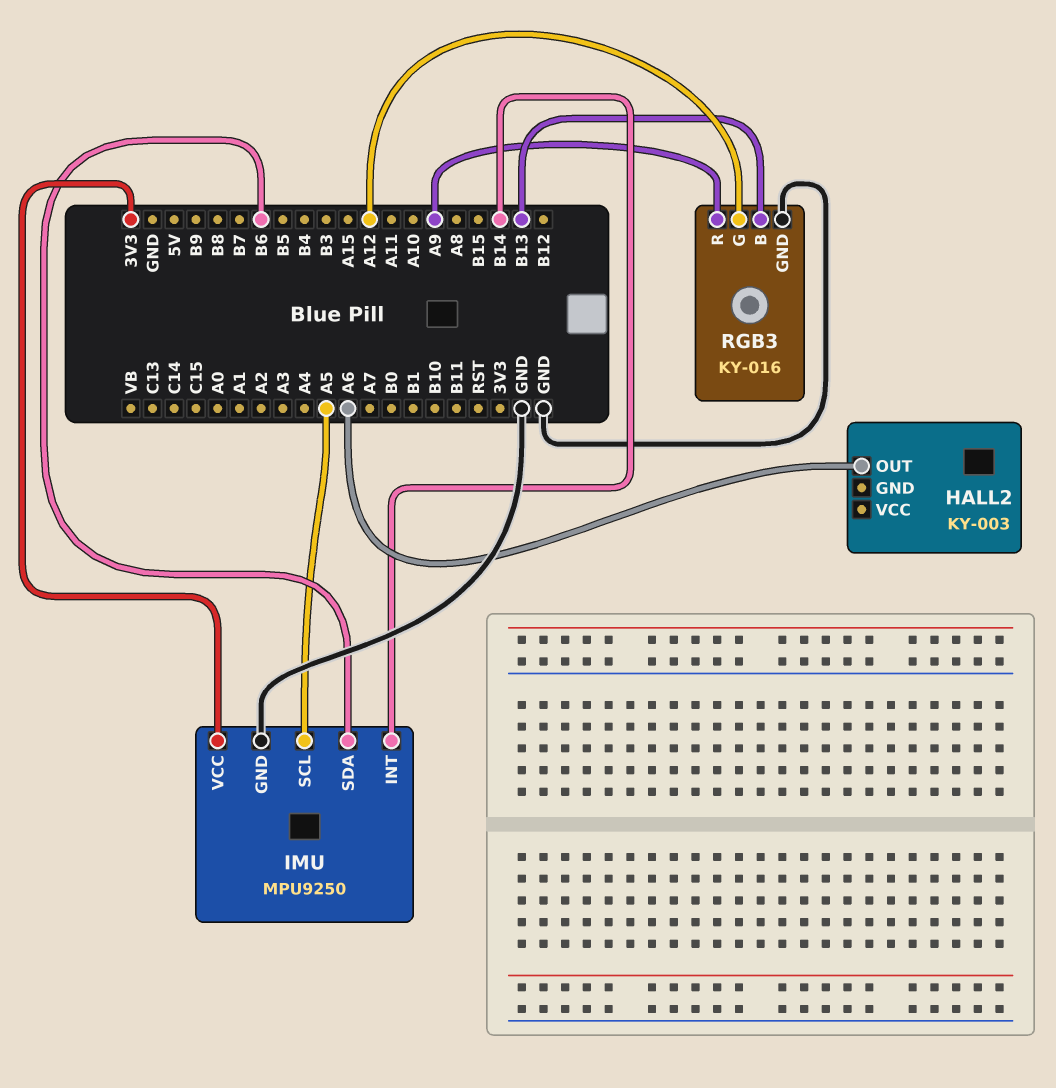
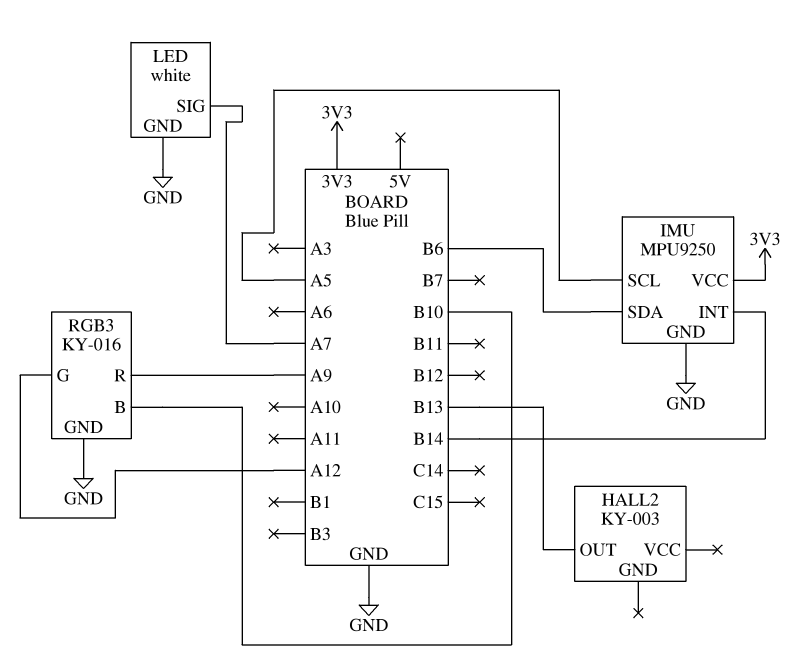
HALL2 pin OUT: A6 -> B13
LED: none -> white
LED pin GND: none -> GND
LED pin SIG: none -> A7
RGB3 pin B: B13 -> B10

